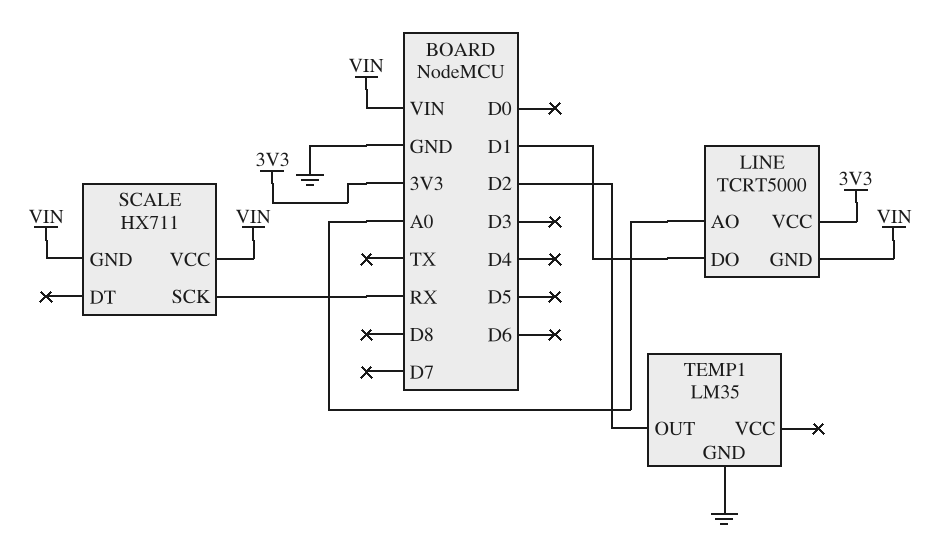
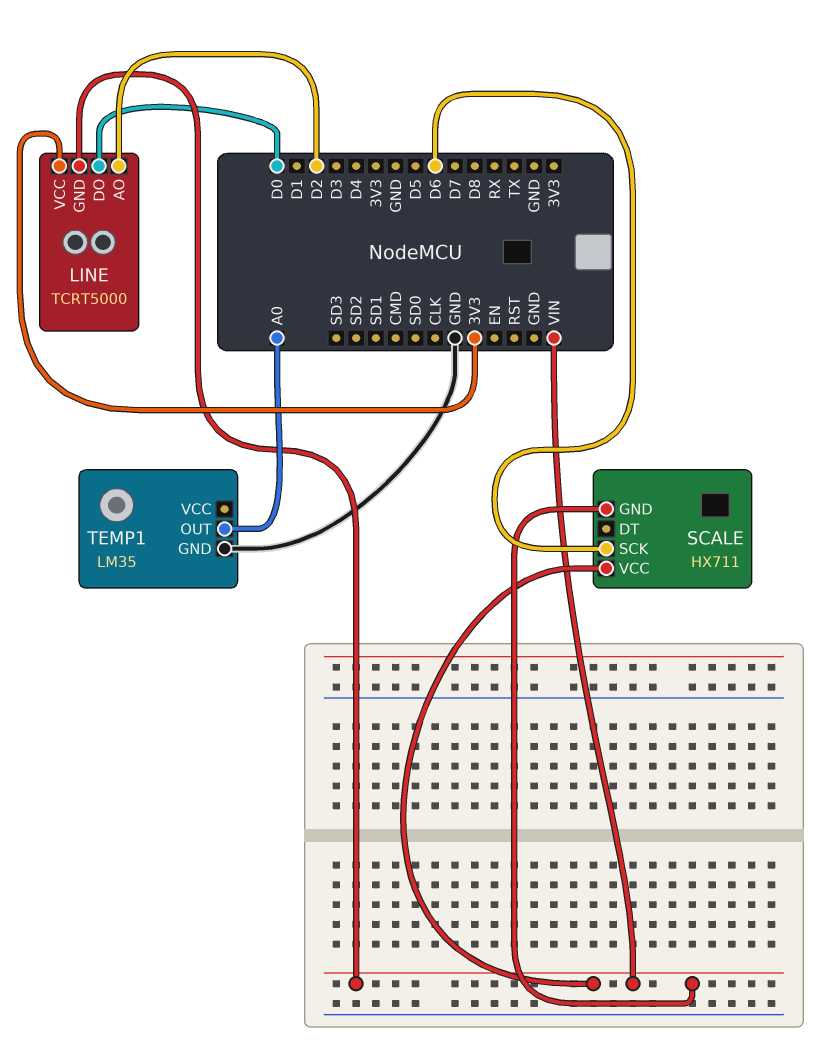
LINE pin AO: A0 -> D2
LINE pin DO: D1 -> D0
SCALE pin SCK: RX -> D6
TEMP1 pin OUT: D2 -> A0

